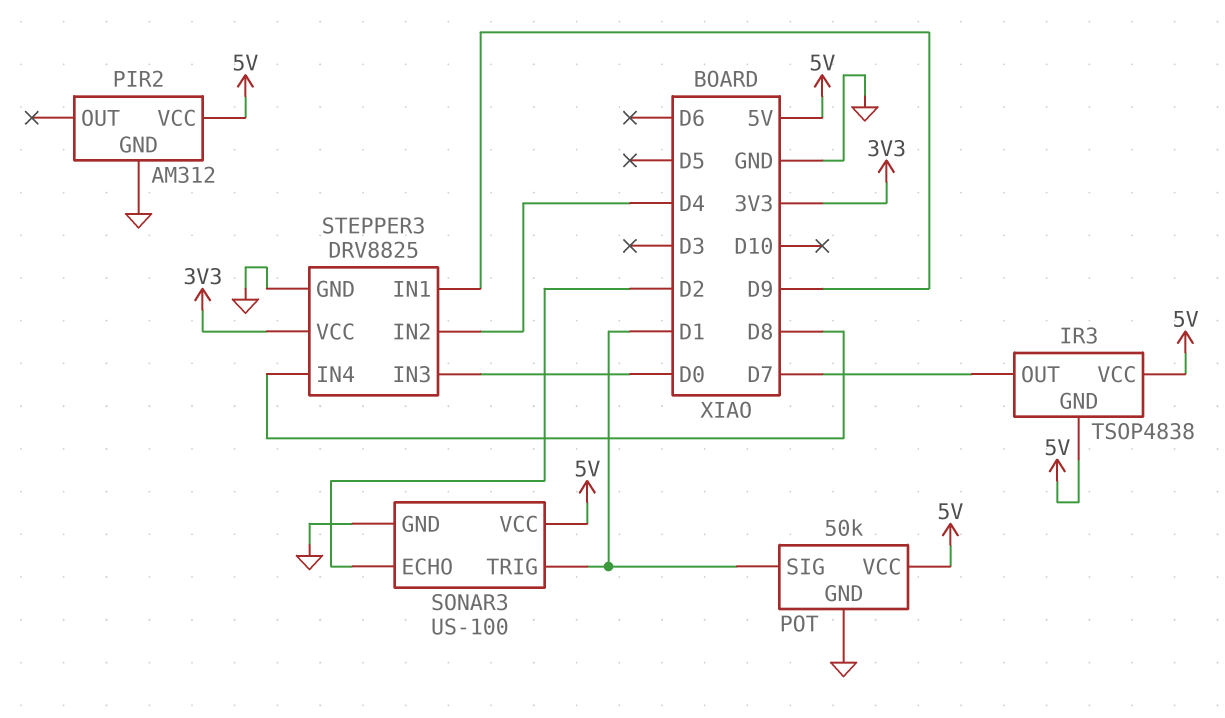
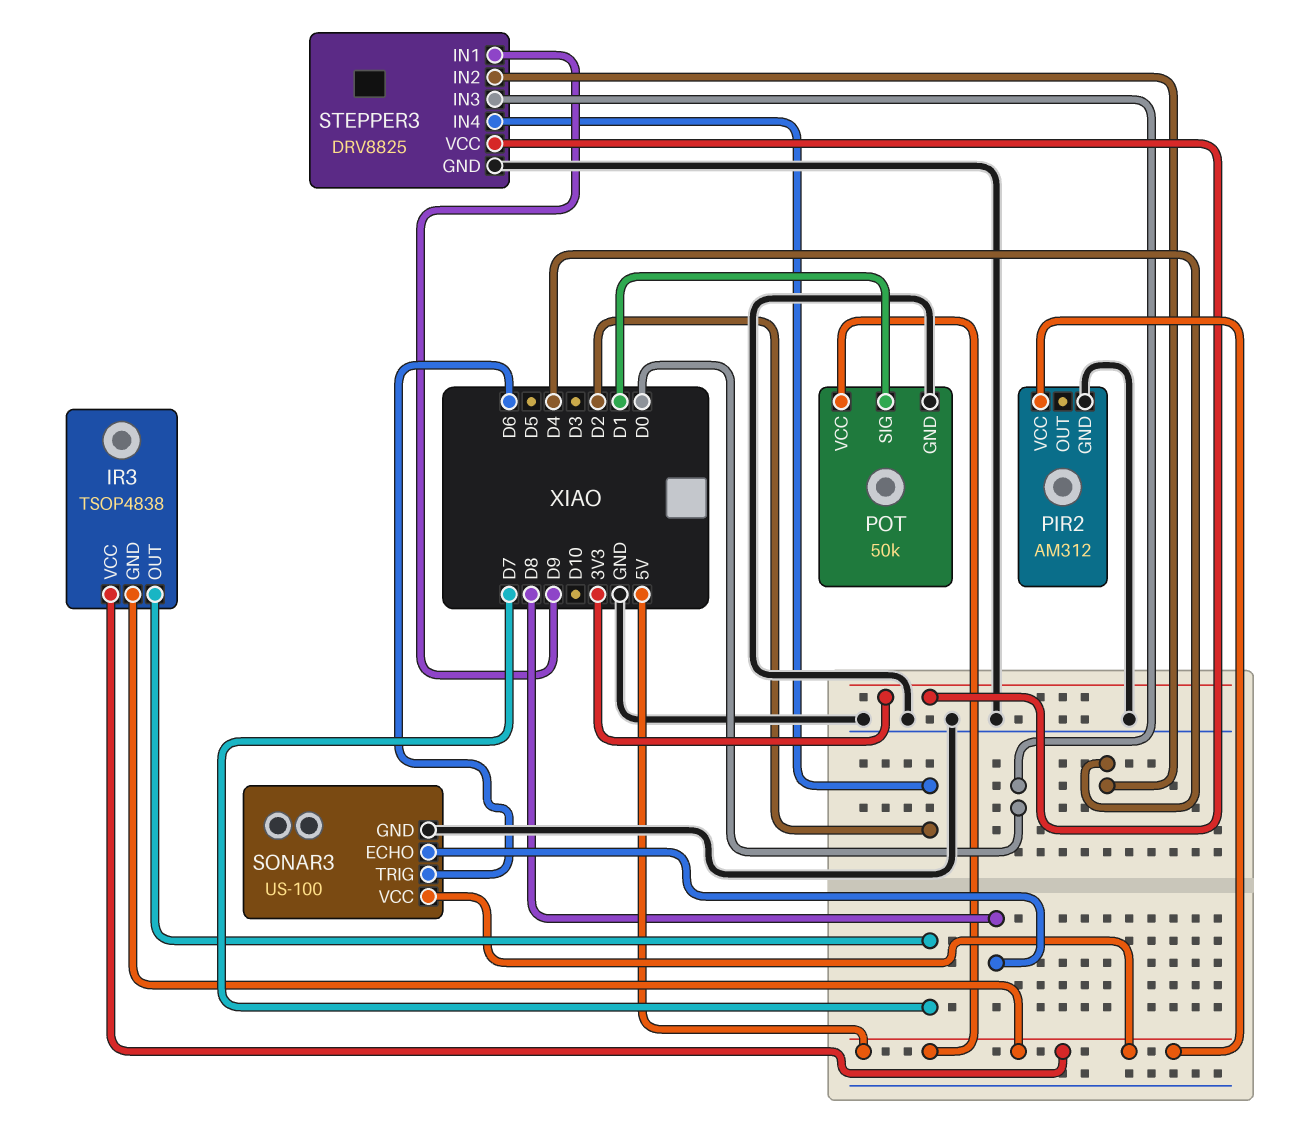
SONAR3 pin ECHO: D2 -> D8
SONAR3 pin TRIG: D1 -> D6
STEPPER3 pin IN4: D8 -> D2

